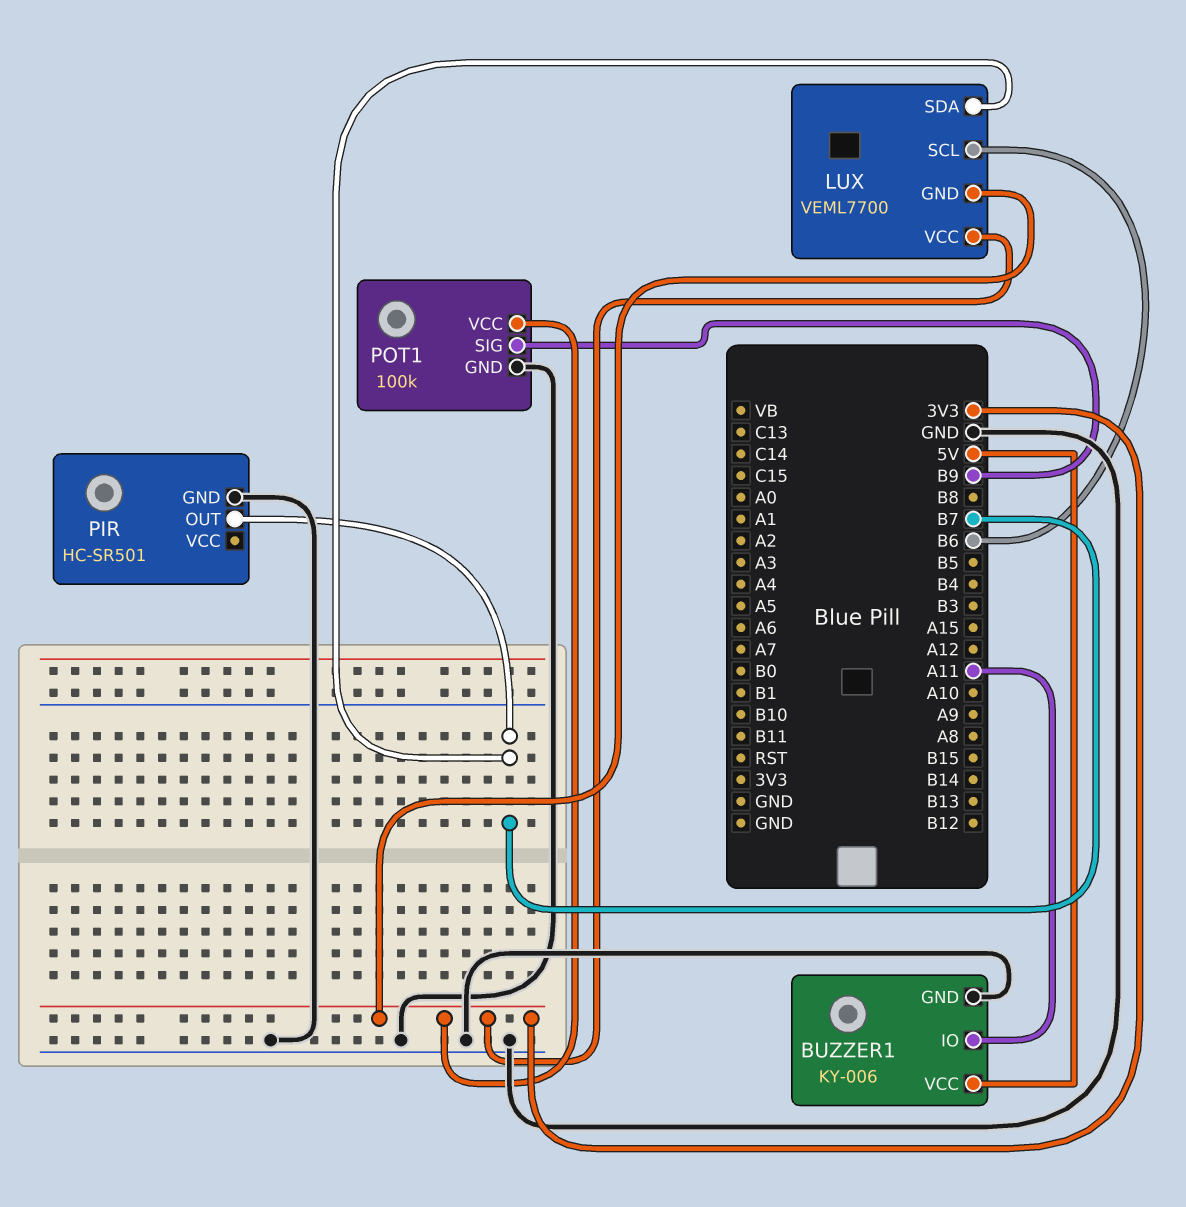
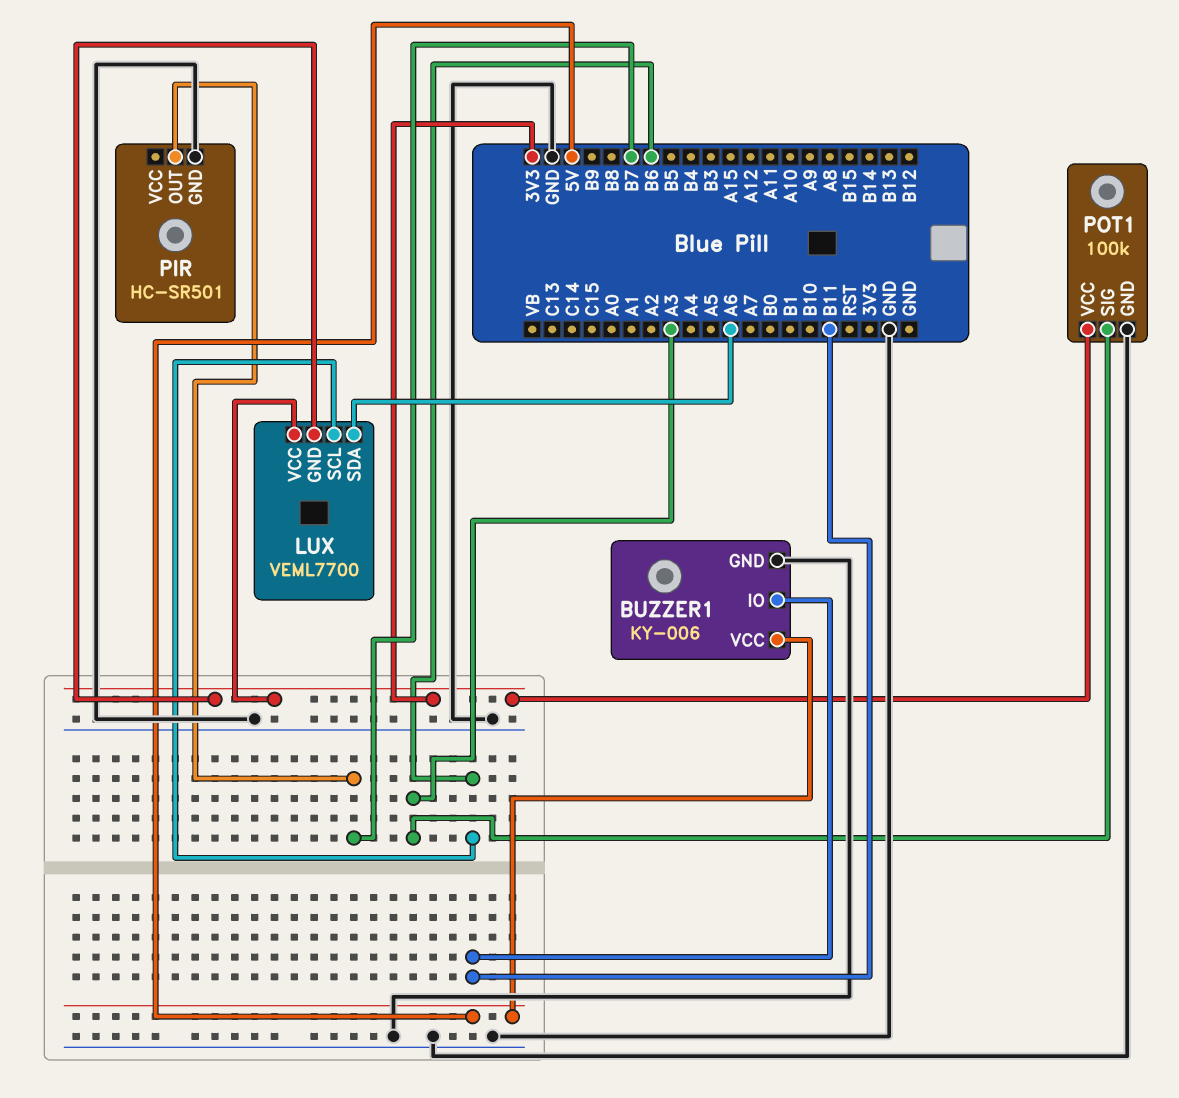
BUZZER1 pin IO: A11 -> B11
LUX pin SDA: B7 -> A6
POT1 pin SIG: B9 -> A3

